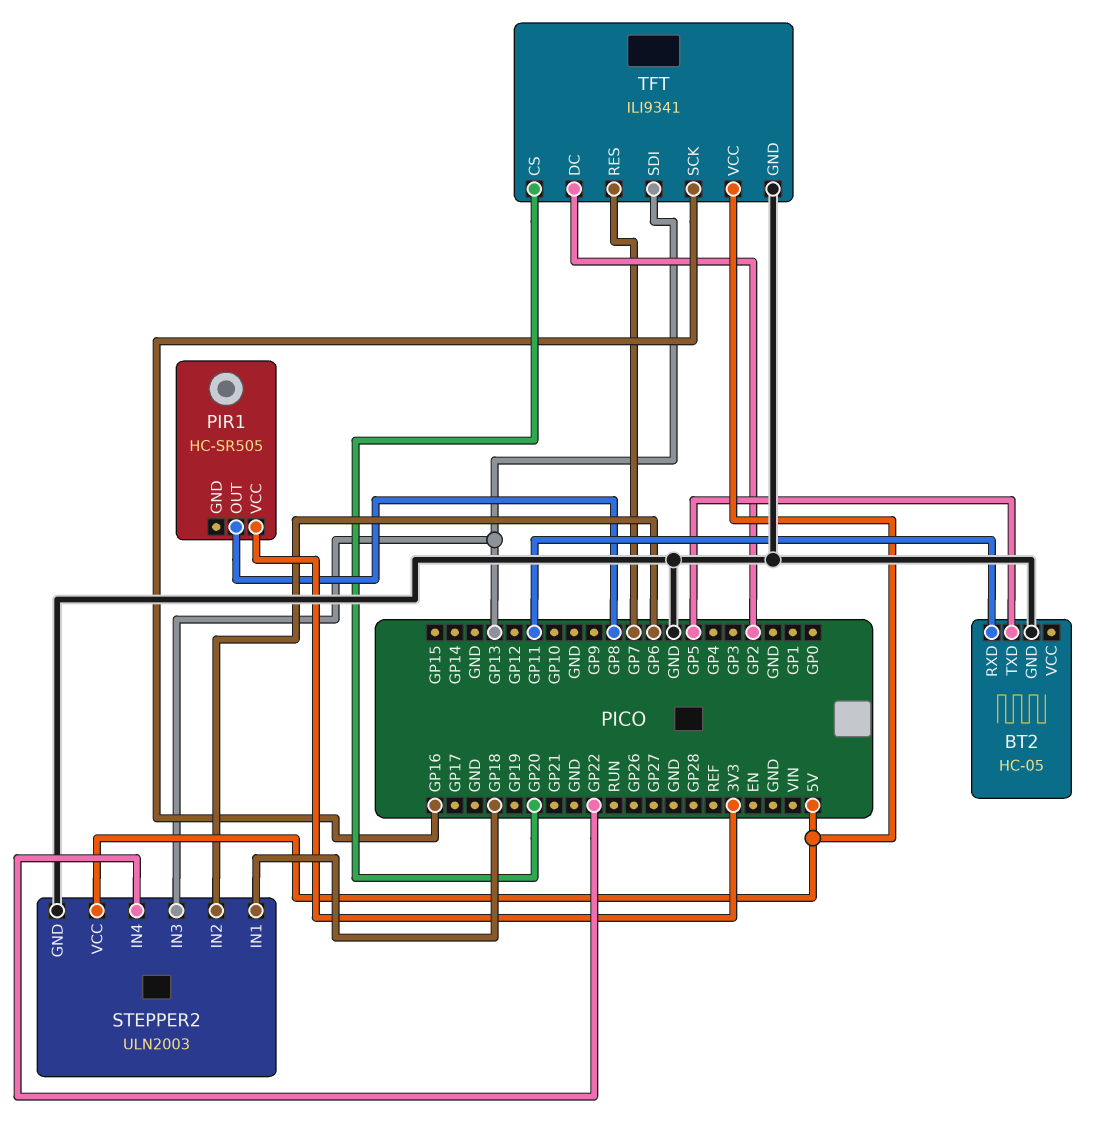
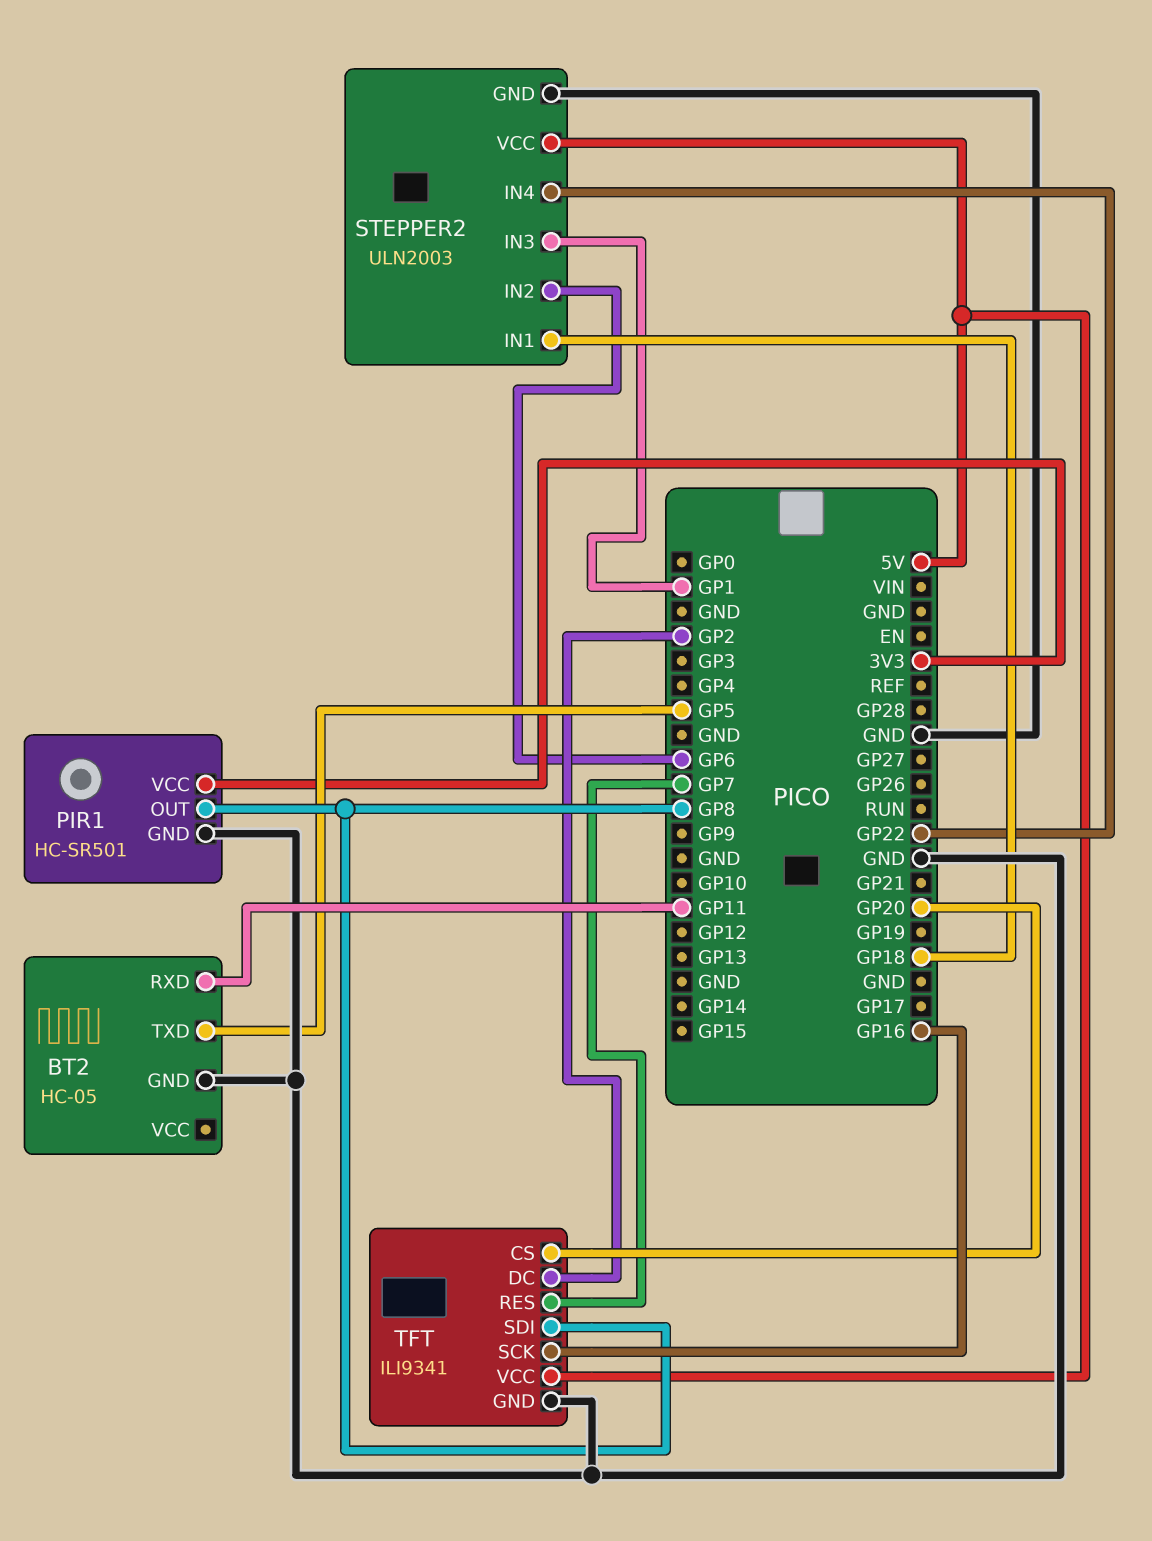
PIR1: HC-SR505 -> HC-SR501
PIR1 pin GND: none -> GND
STEPPER2 pin IN3: GP13 -> GP1
TFT pin SDI: GP13 -> GP8

